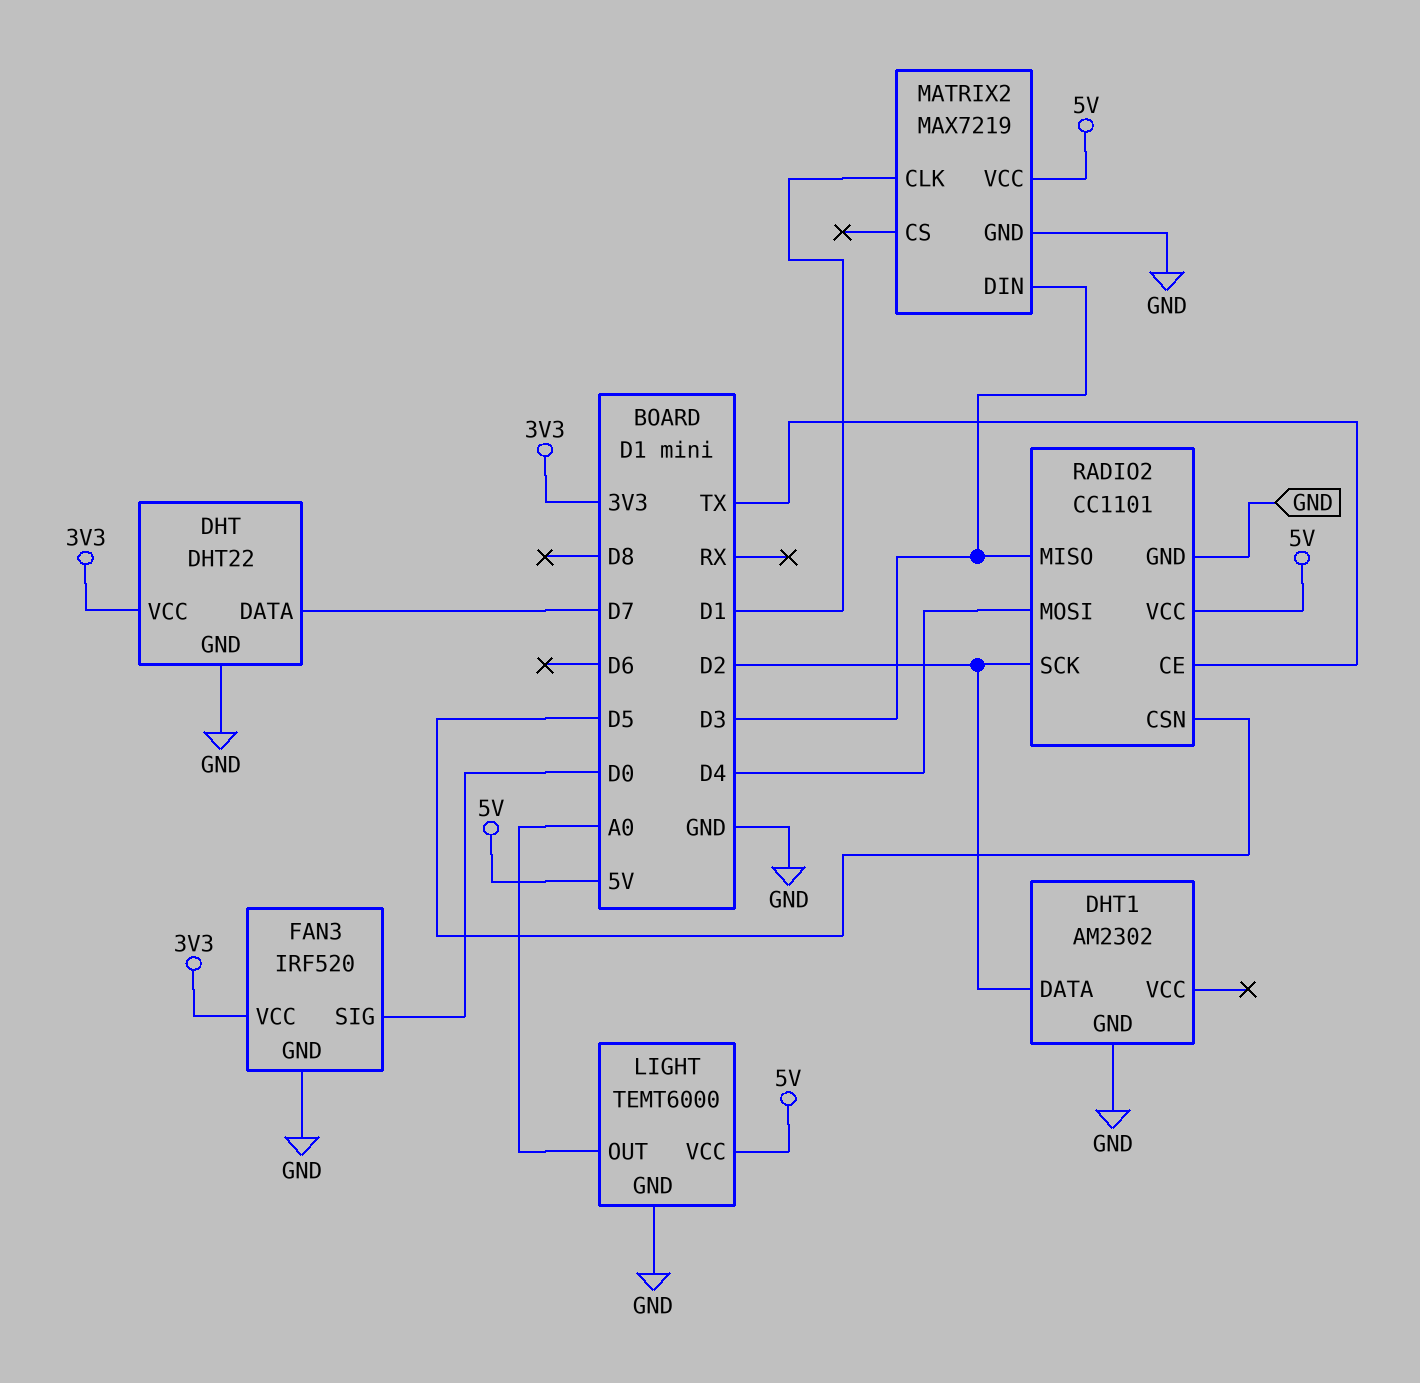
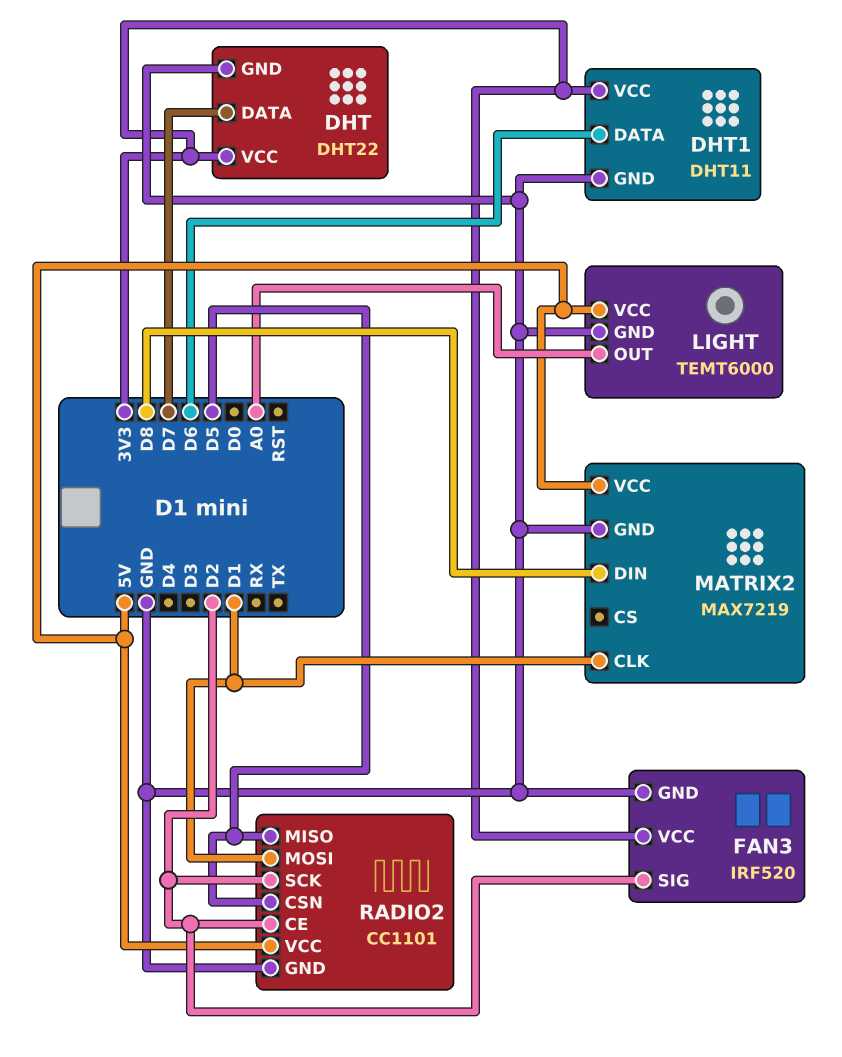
DHT1: AM2302 -> DHT11
DHT1 pin DATA: D2 -> D6
DHT1 pin VCC: none -> 3V3
FAN3 pin SIG: D0 -> D2
MATRIX2 pin DIN: D3 -> D8
RADIO2 pin CE: TX -> D2
RADIO2 pin MISO: D3 -> D5
RADIO2 pin MOSI: D4 -> D1

